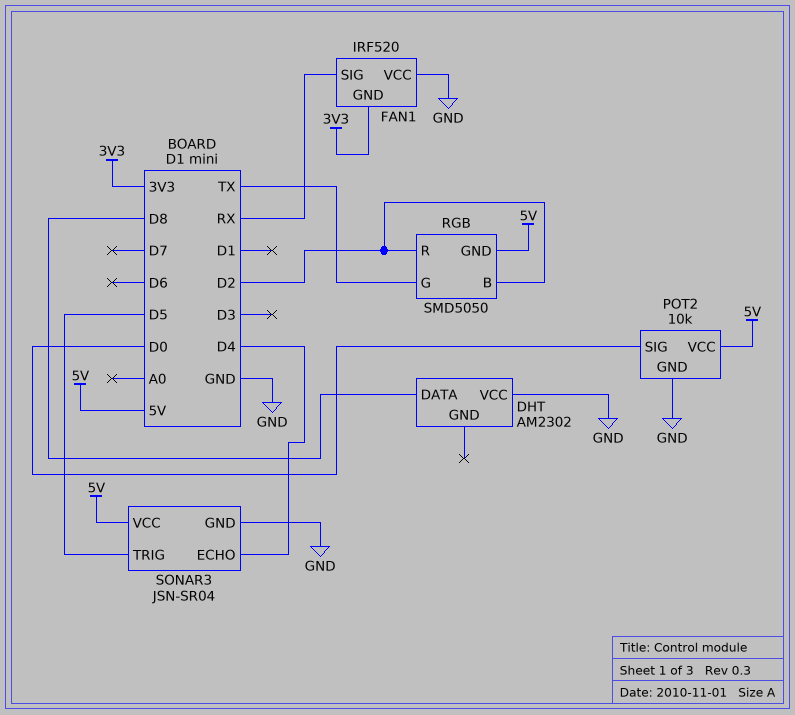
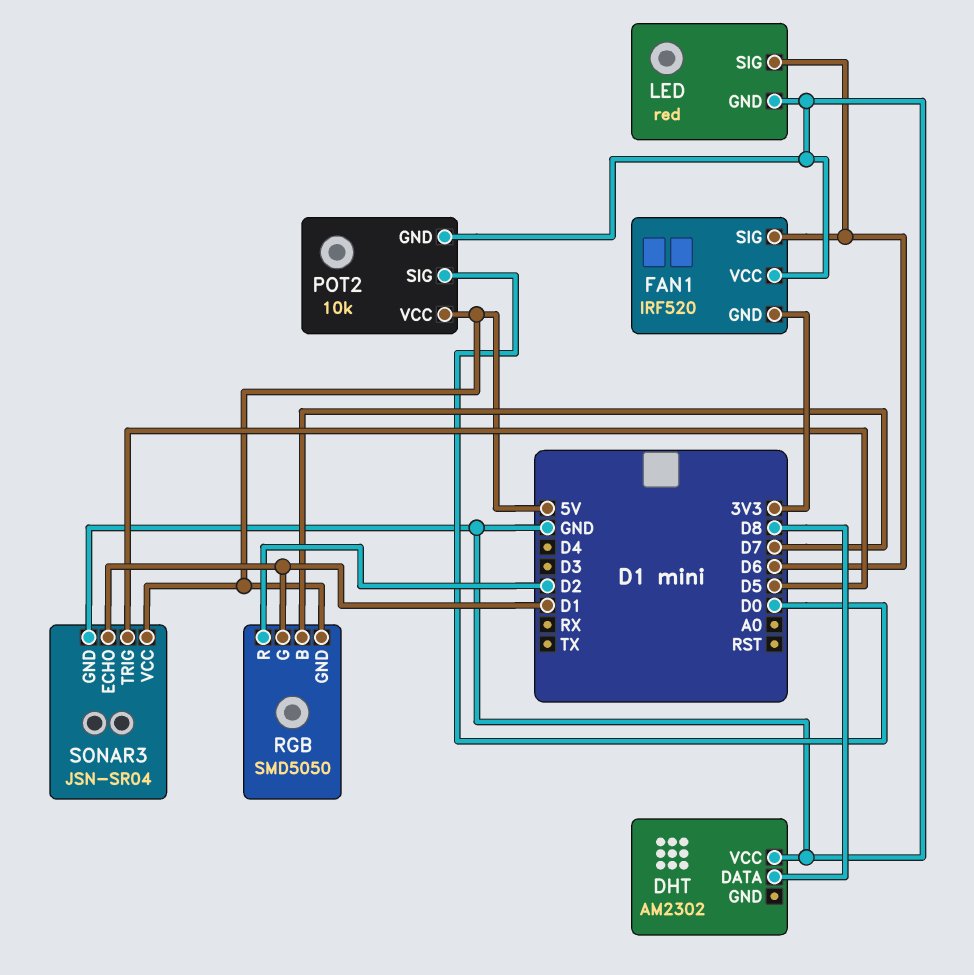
FAN1 pin SIG: RX -> D6
LED: none -> red
LED pin GND: none -> GND
LED pin SIG: none -> D6
RGB pin B: D2 -> D7
RGB pin G: TX -> D1
SONAR3 pin ECHO: D4 -> D1

